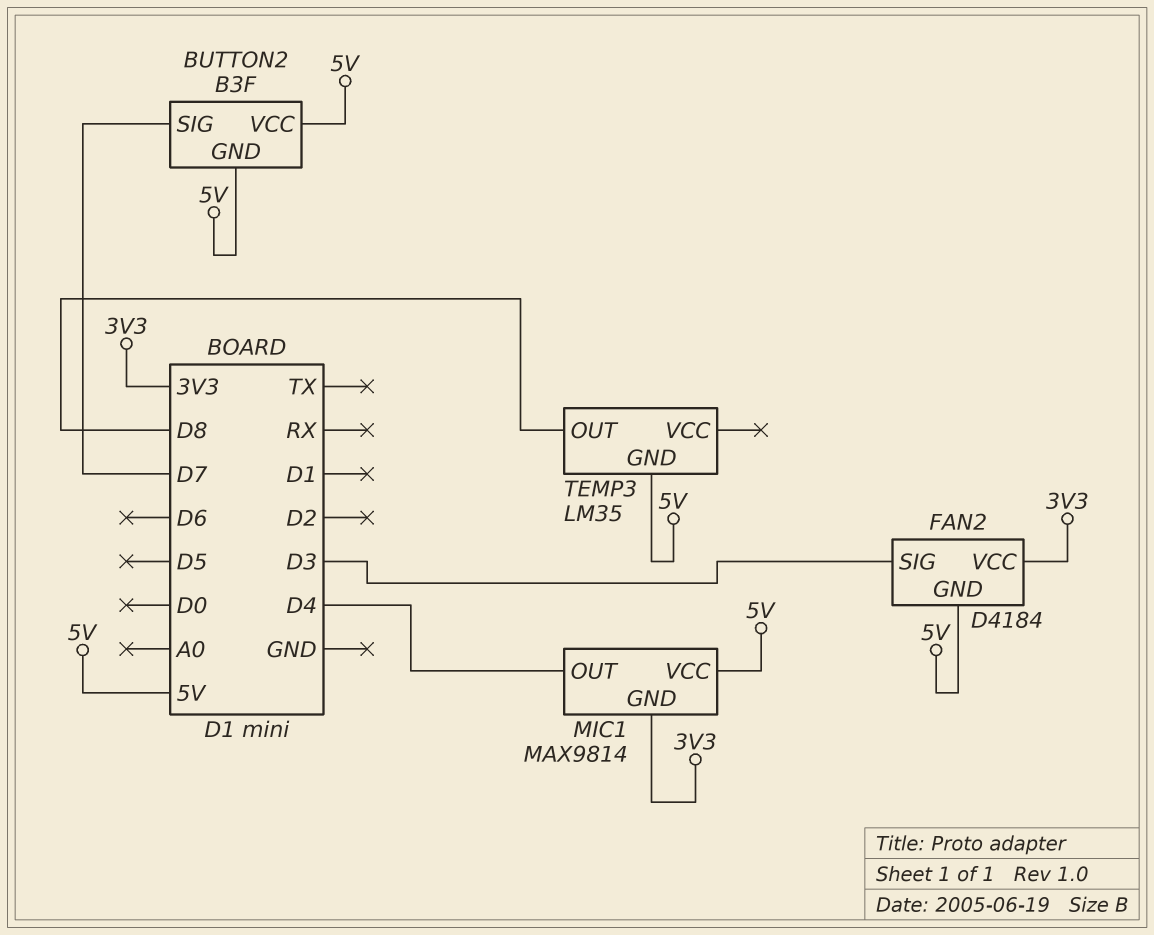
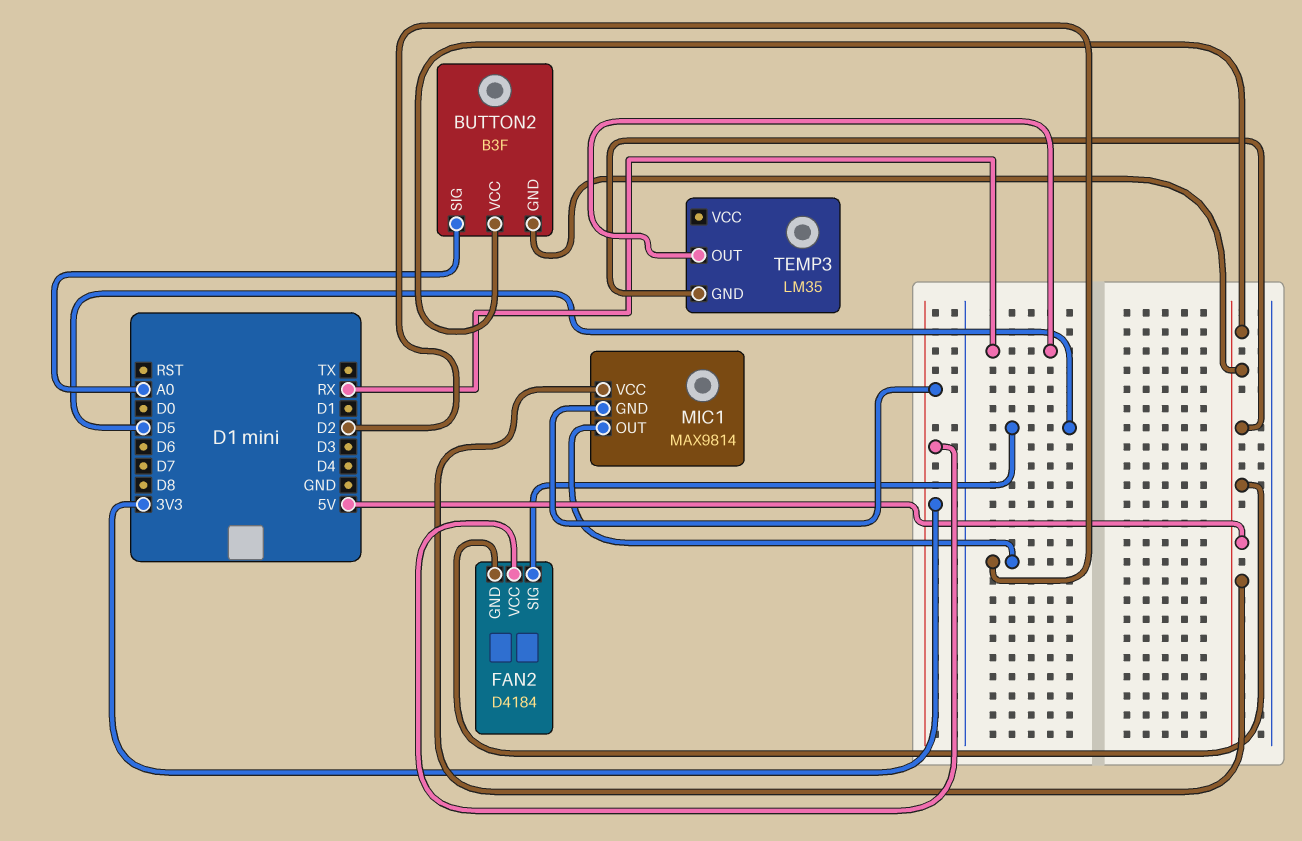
BUTTON2 pin SIG: D7 -> A0
FAN2 pin SIG: D3 -> D5
MIC1 pin OUT: D4 -> D2
TEMP3 pin OUT: D8 -> RX

